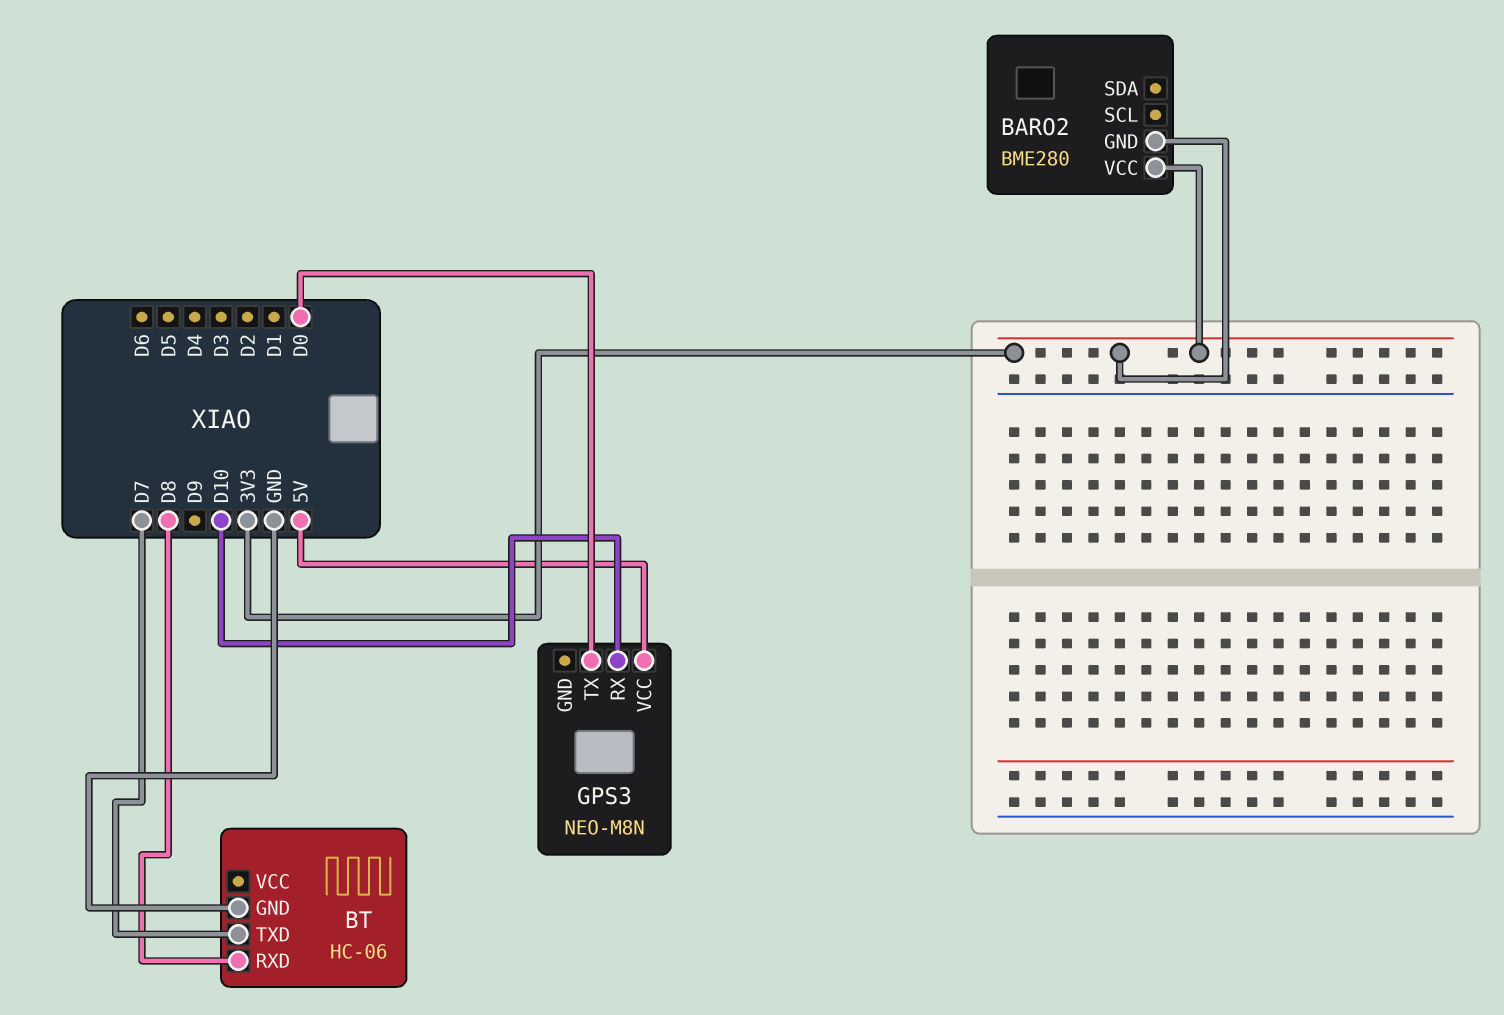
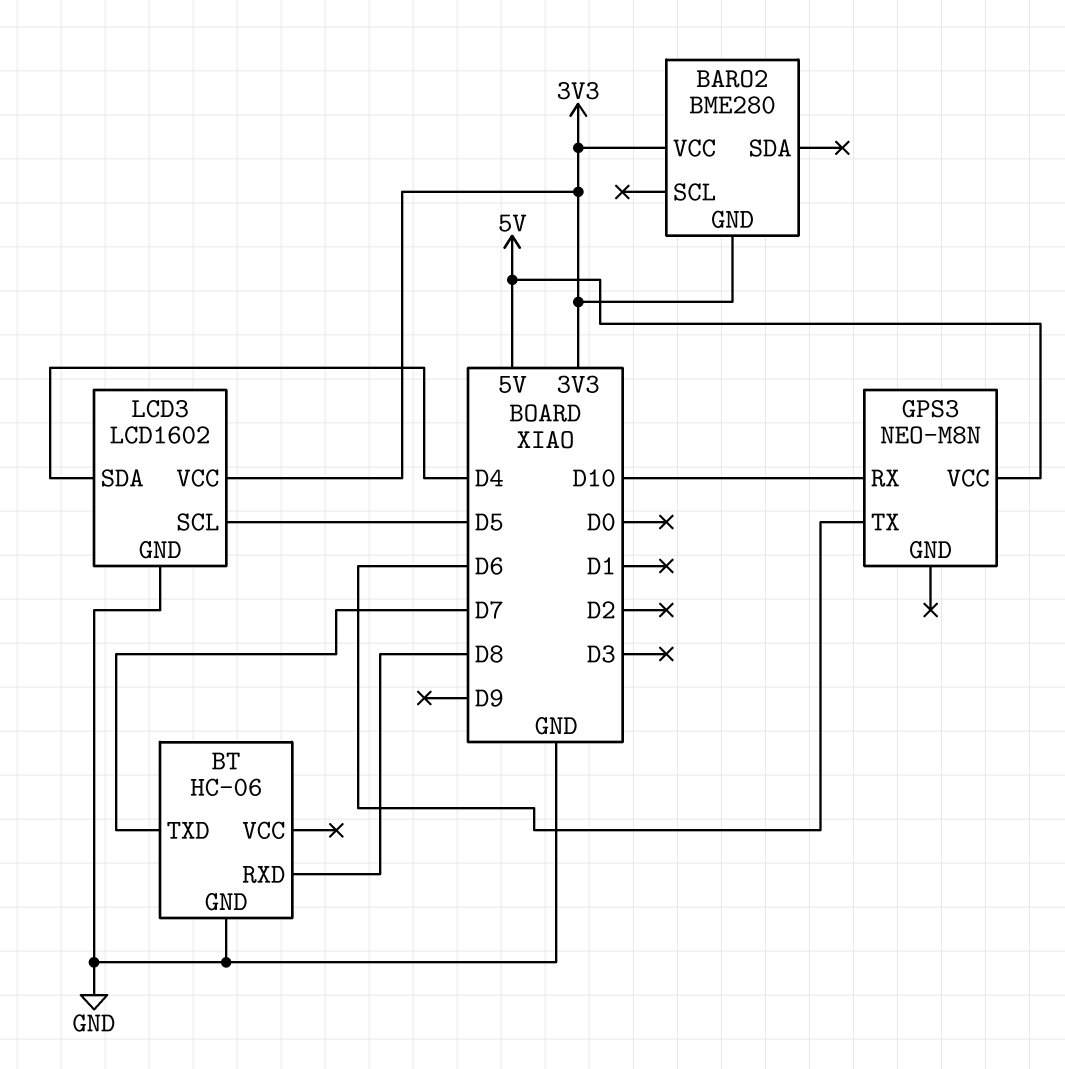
GPS3 pin TX: D0 -> D6
LCD3: none -> LCD1602
LCD3 pin GND: none -> GND
LCD3 pin SCL: none -> D5
LCD3 pin SDA: none -> D4
LCD3 pin VCC: none -> 3V3

